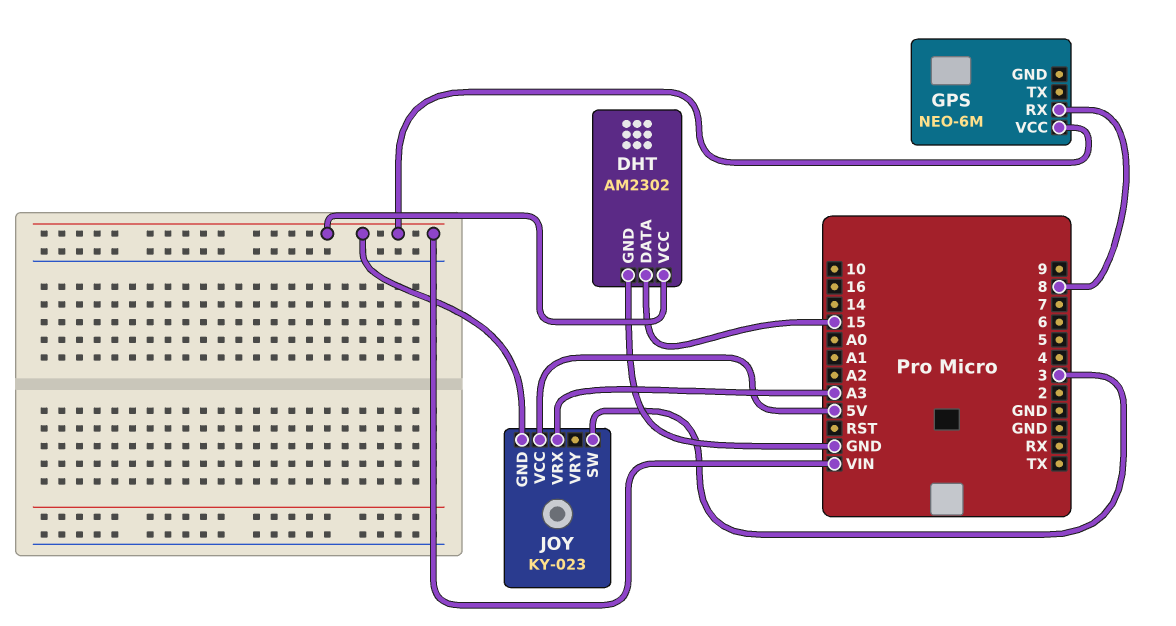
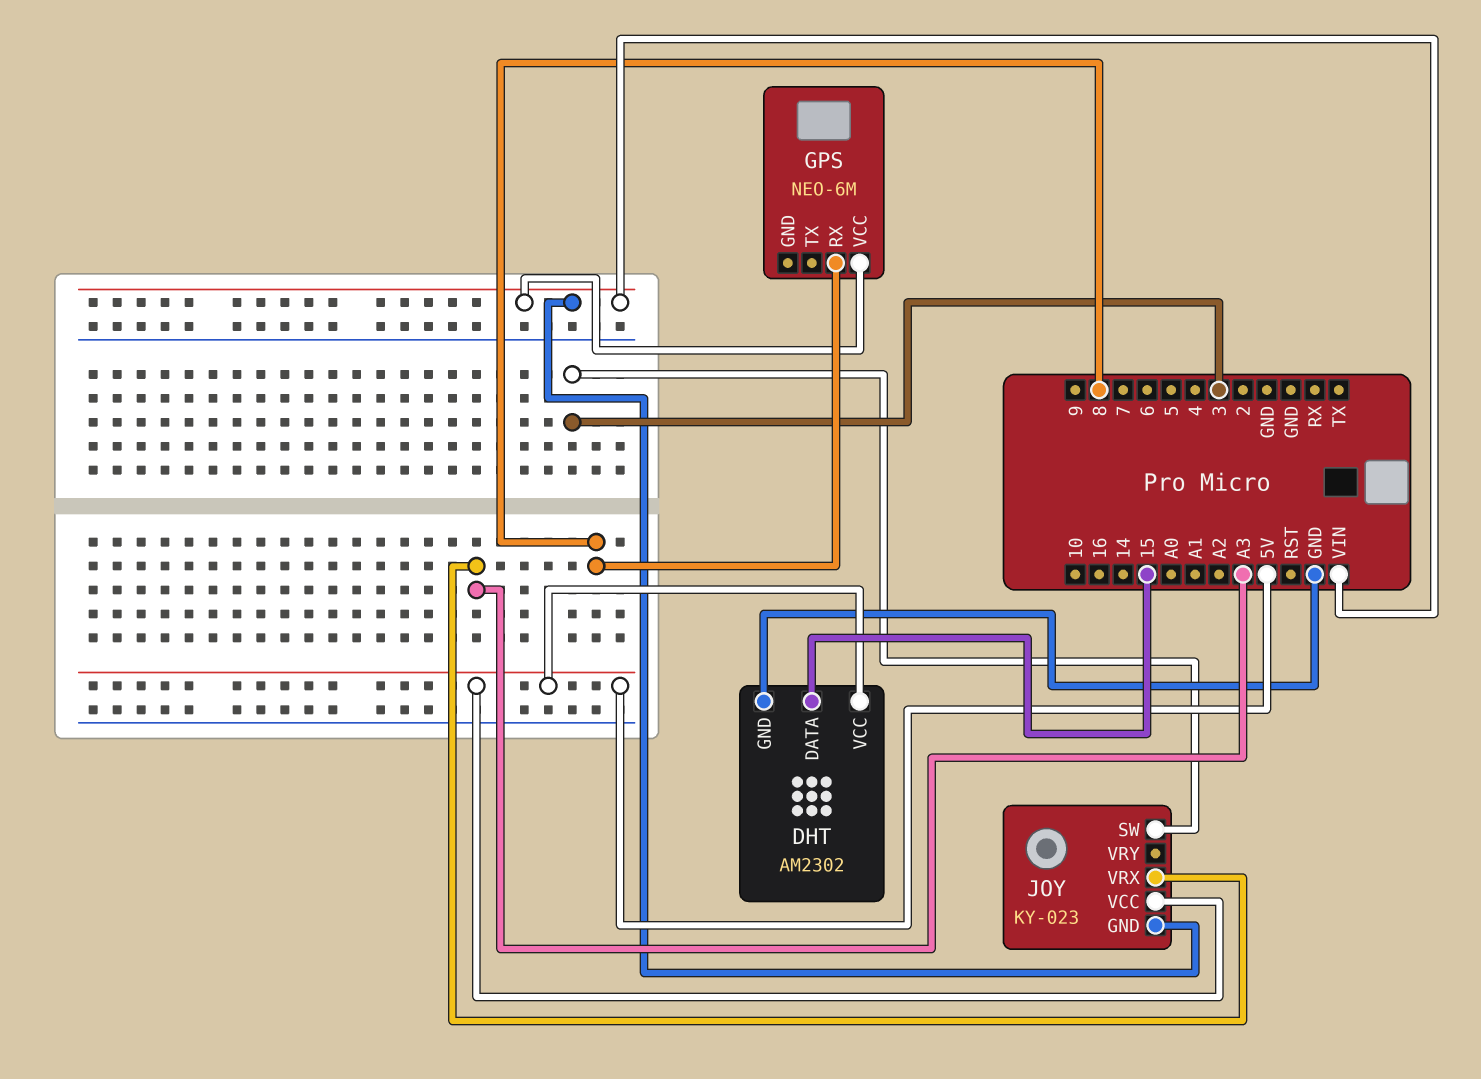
DHT pin VCC: VIN -> 5V

